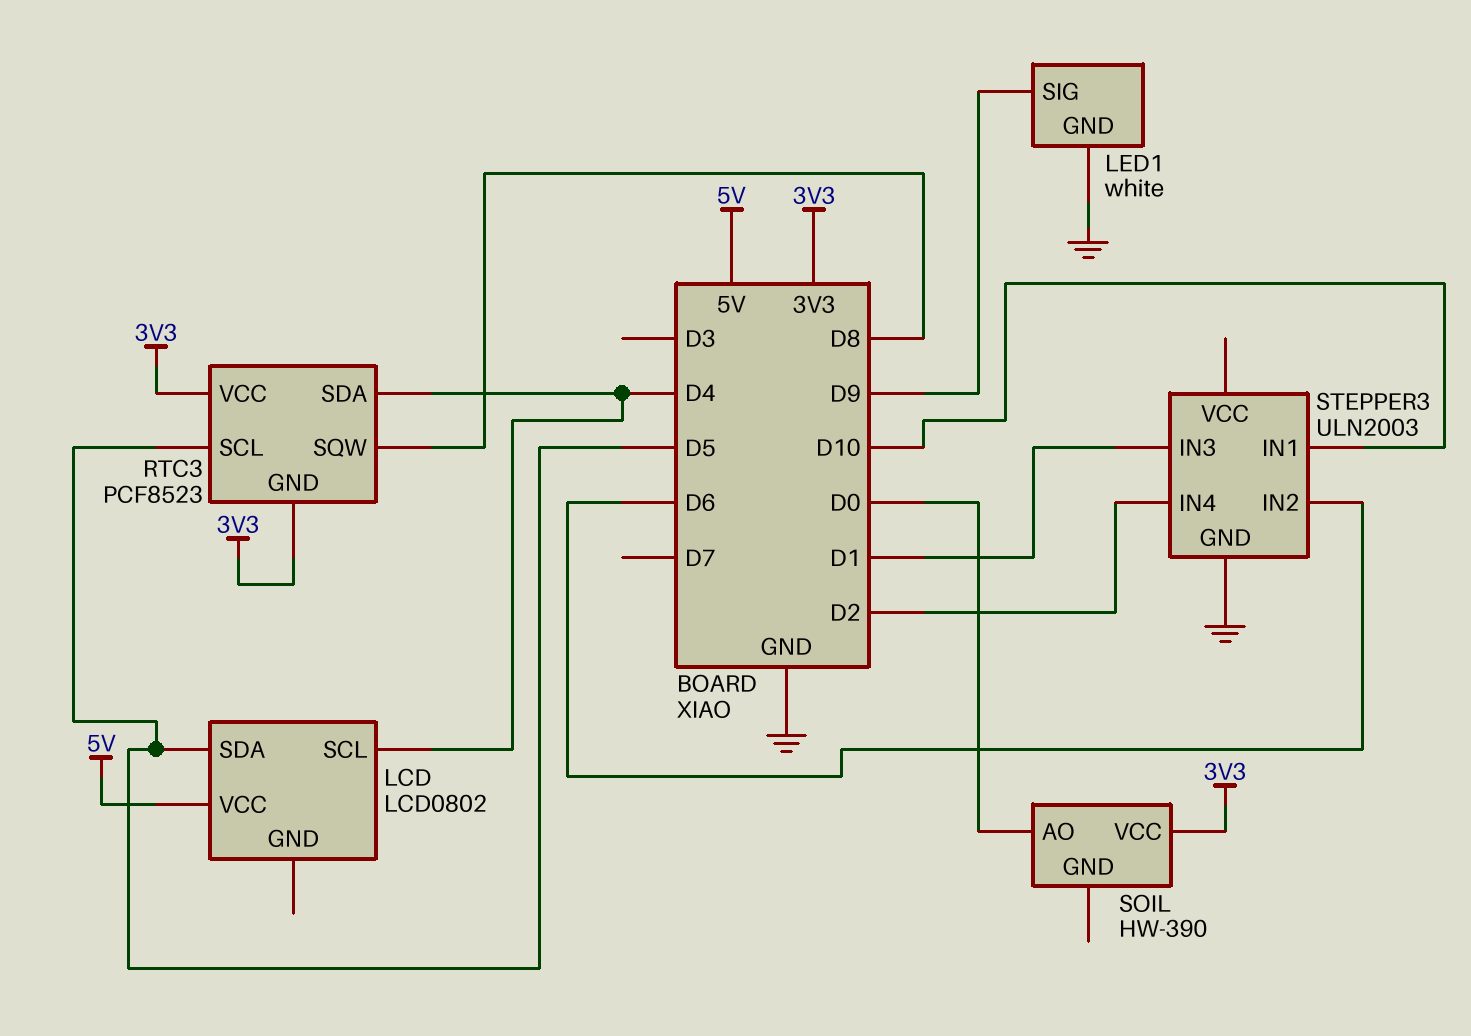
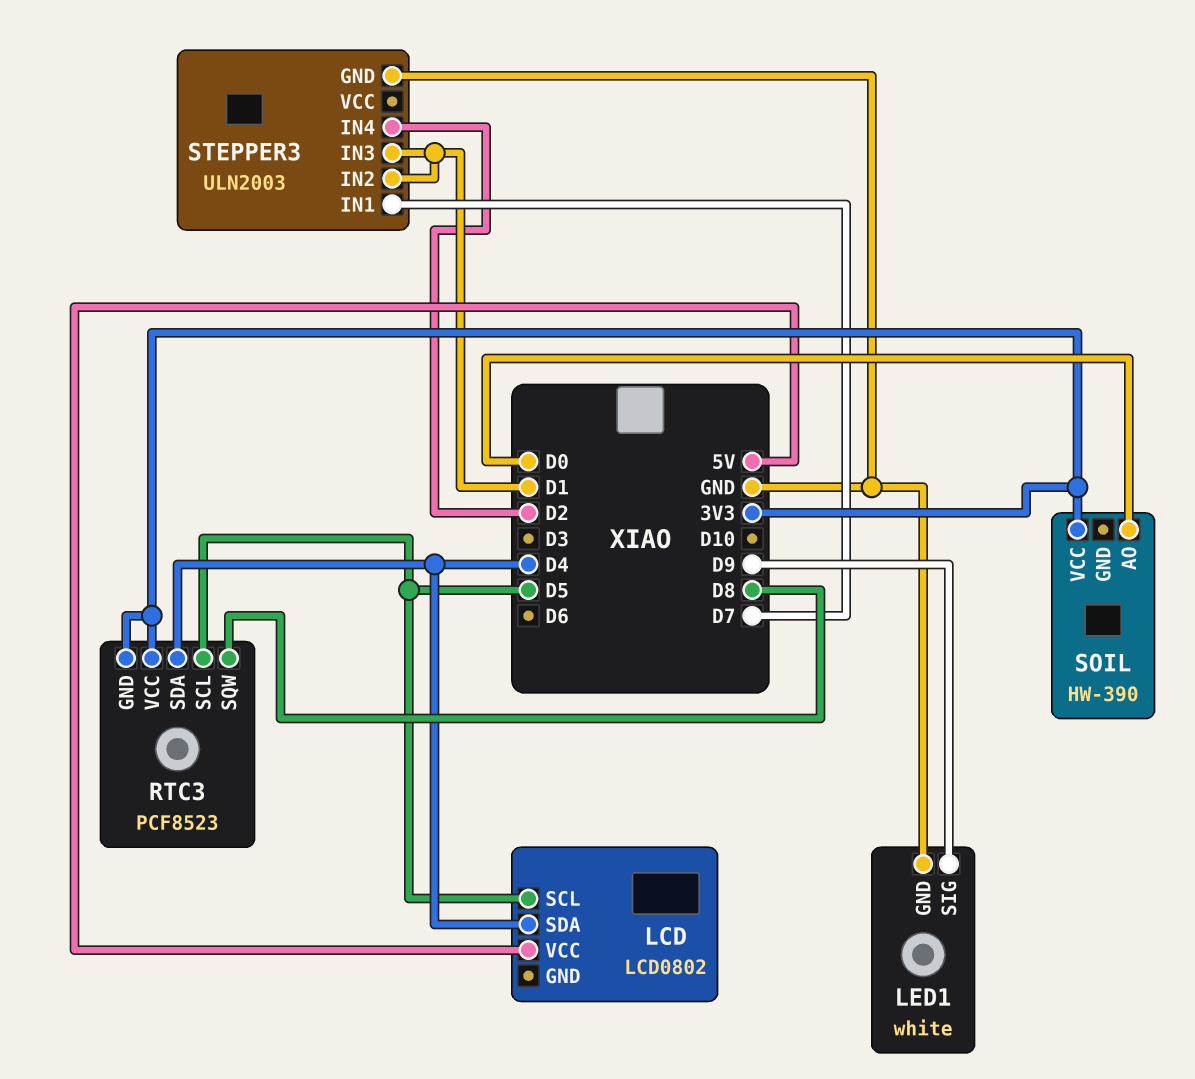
LCD pin SCL: D4 -> D5
LCD pin SDA: D5 -> D4
STEPPER3 pin IN1: D10 -> D7
STEPPER3 pin IN2: D6 -> D1

